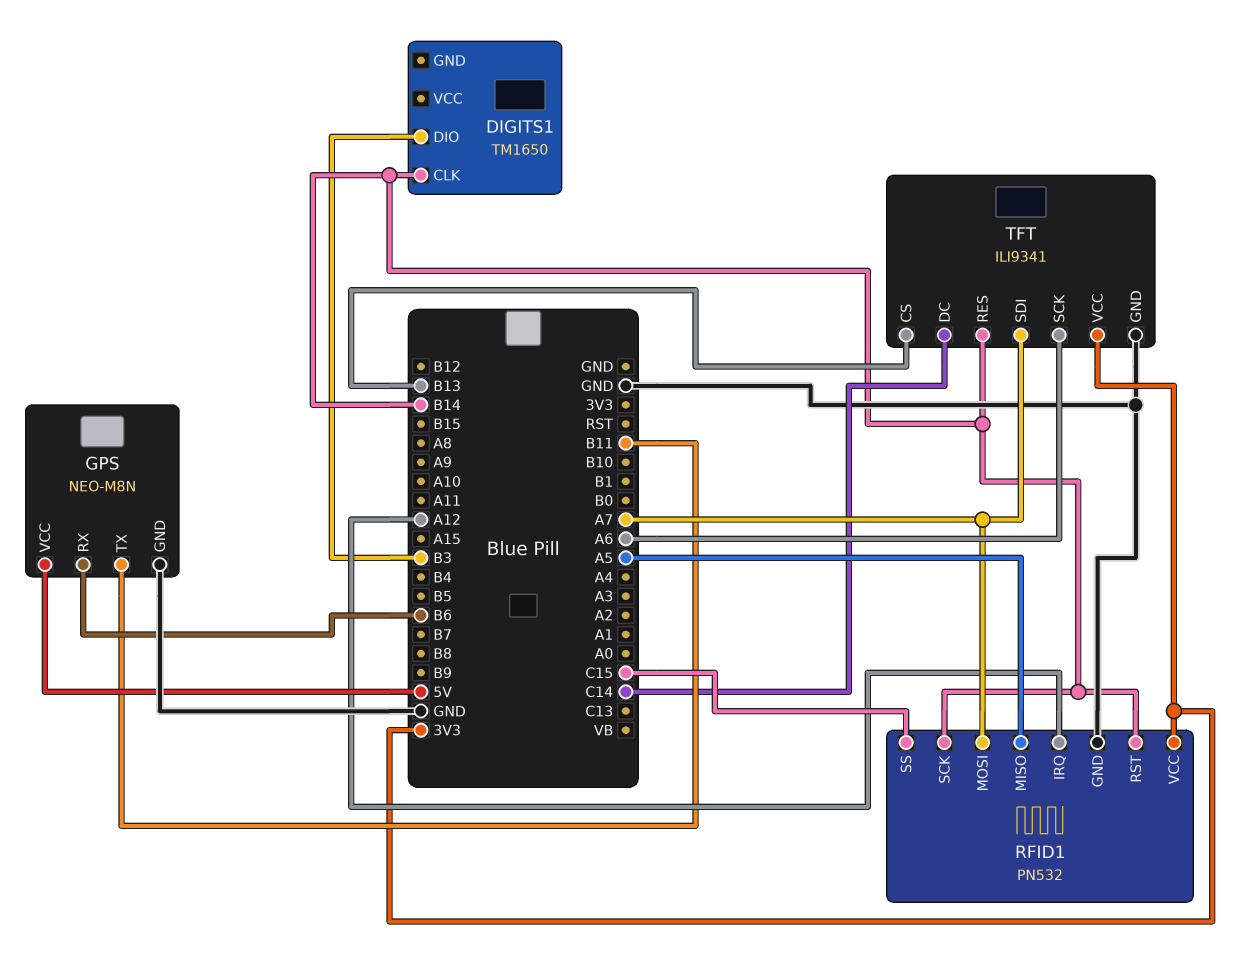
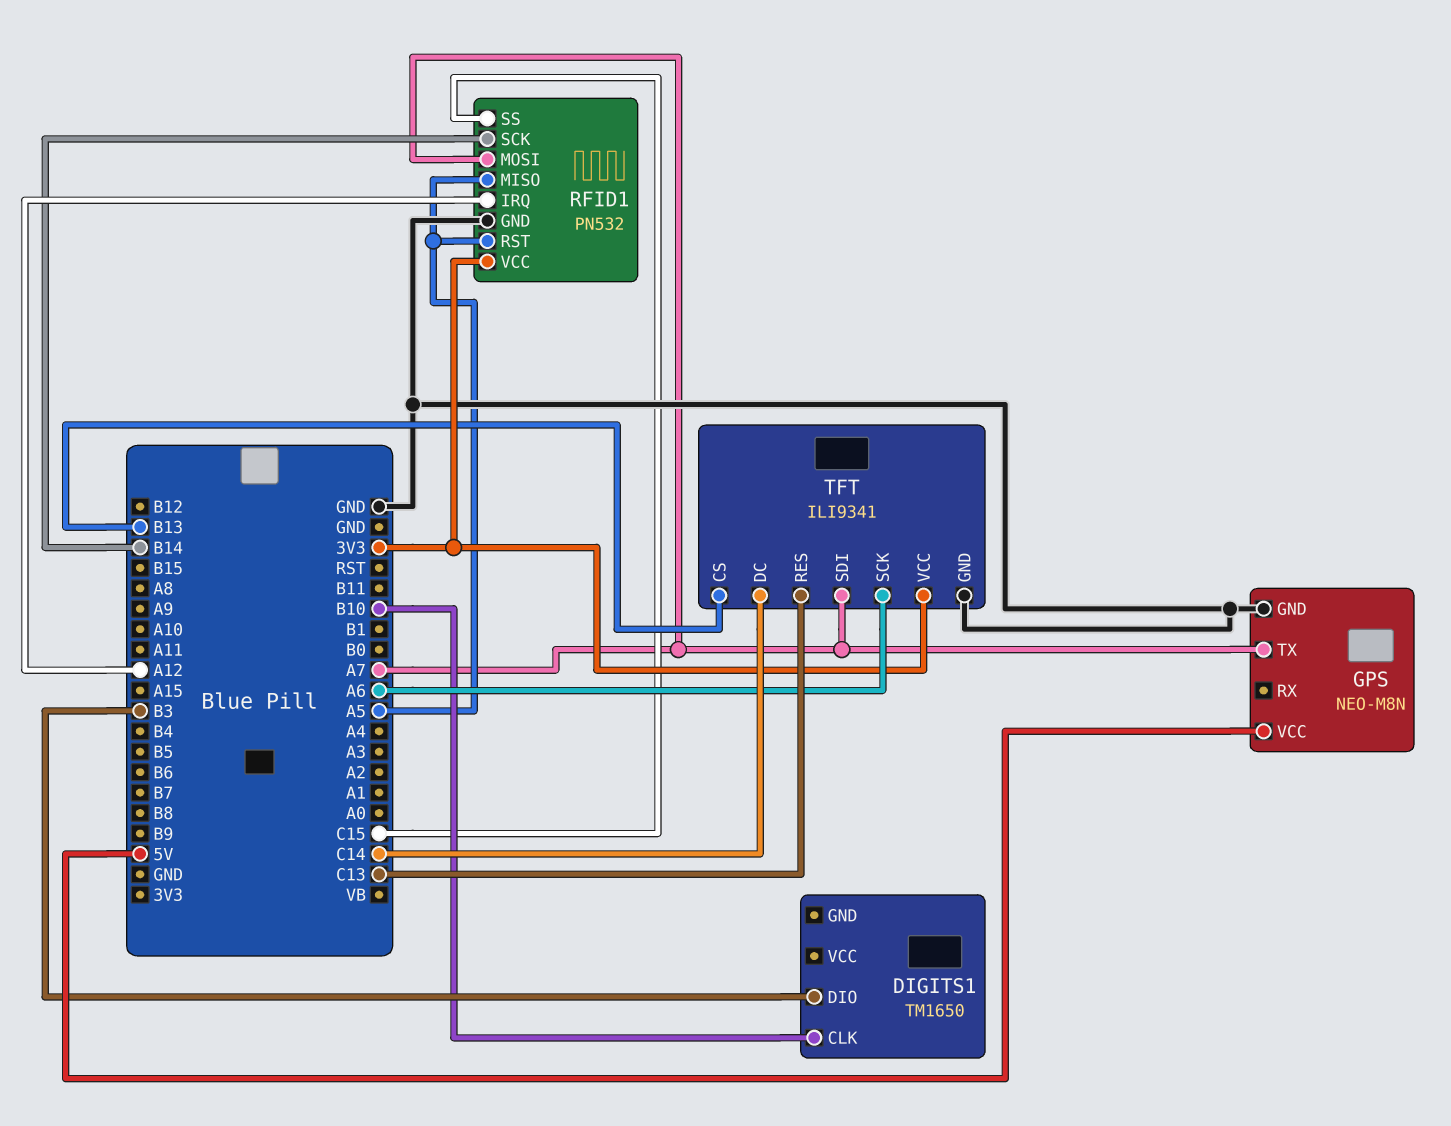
DIGITS1 pin CLK: B14 -> B10
GPS pin RX: B6 -> none
GPS pin TX: B11 -> A7
RFID1 pin RST: B14 -> A5
TFT pin RES: B14 -> C13

